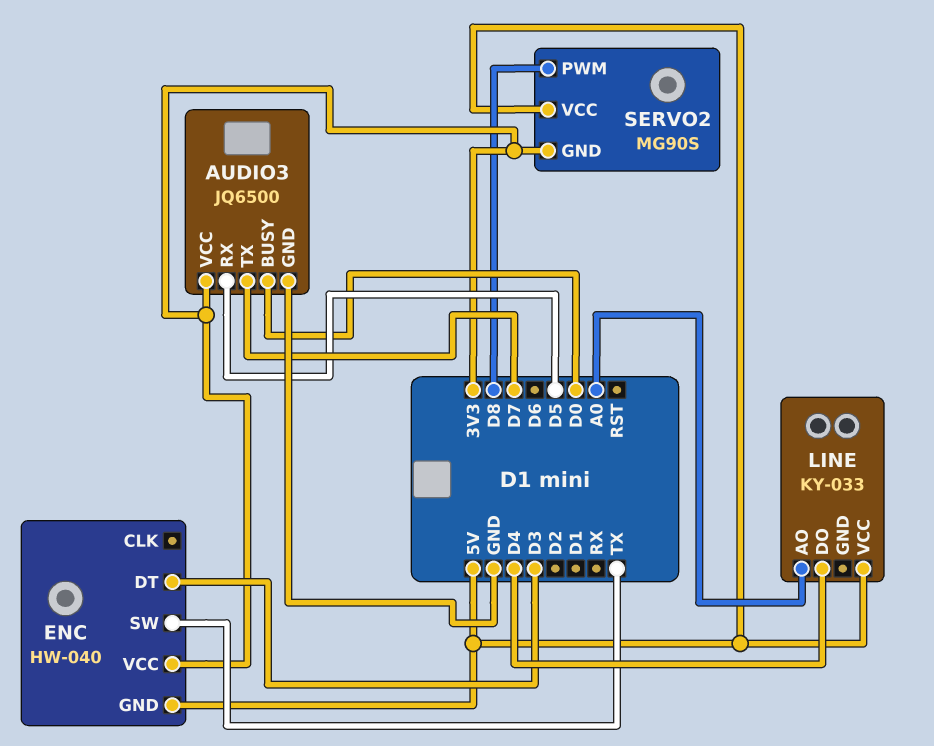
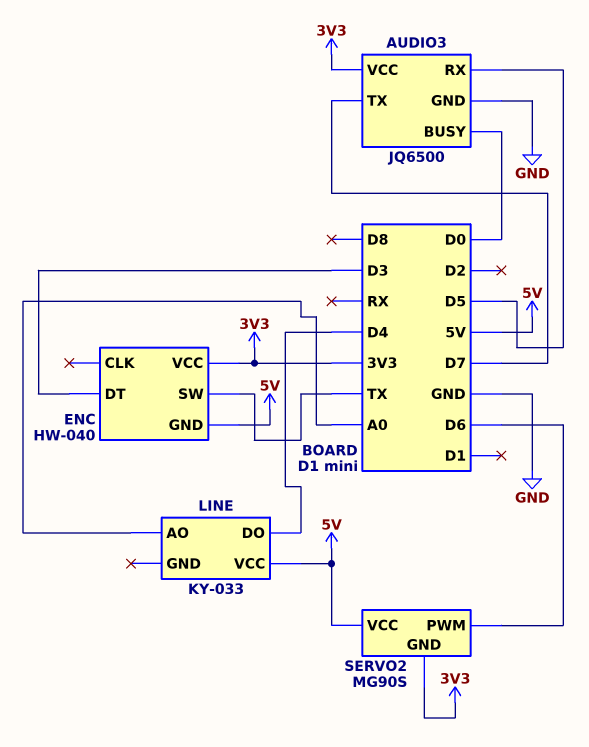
SERVO2 pin PWM: D8 -> D6

